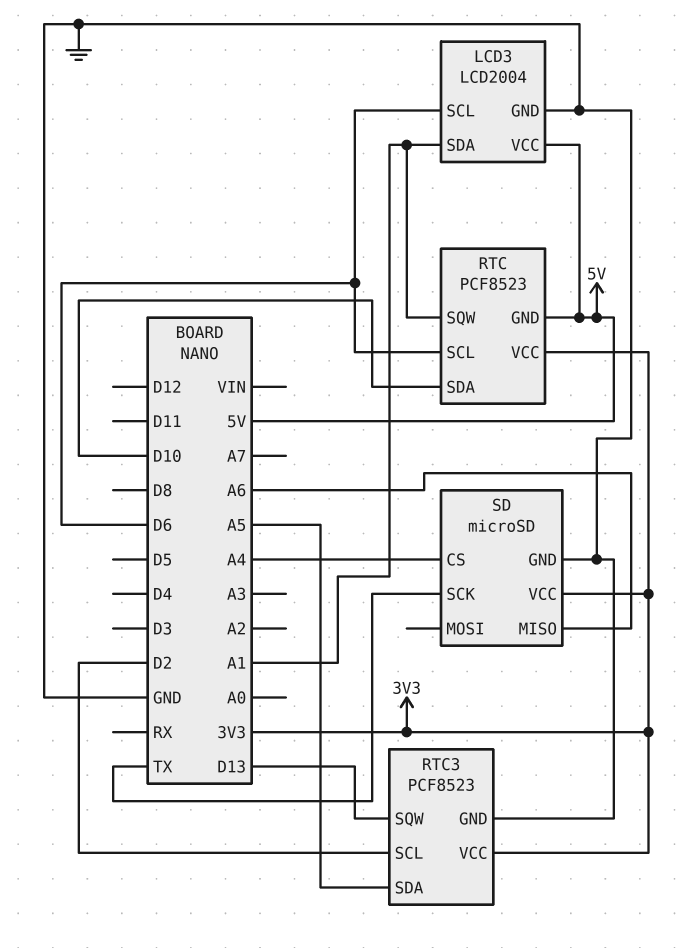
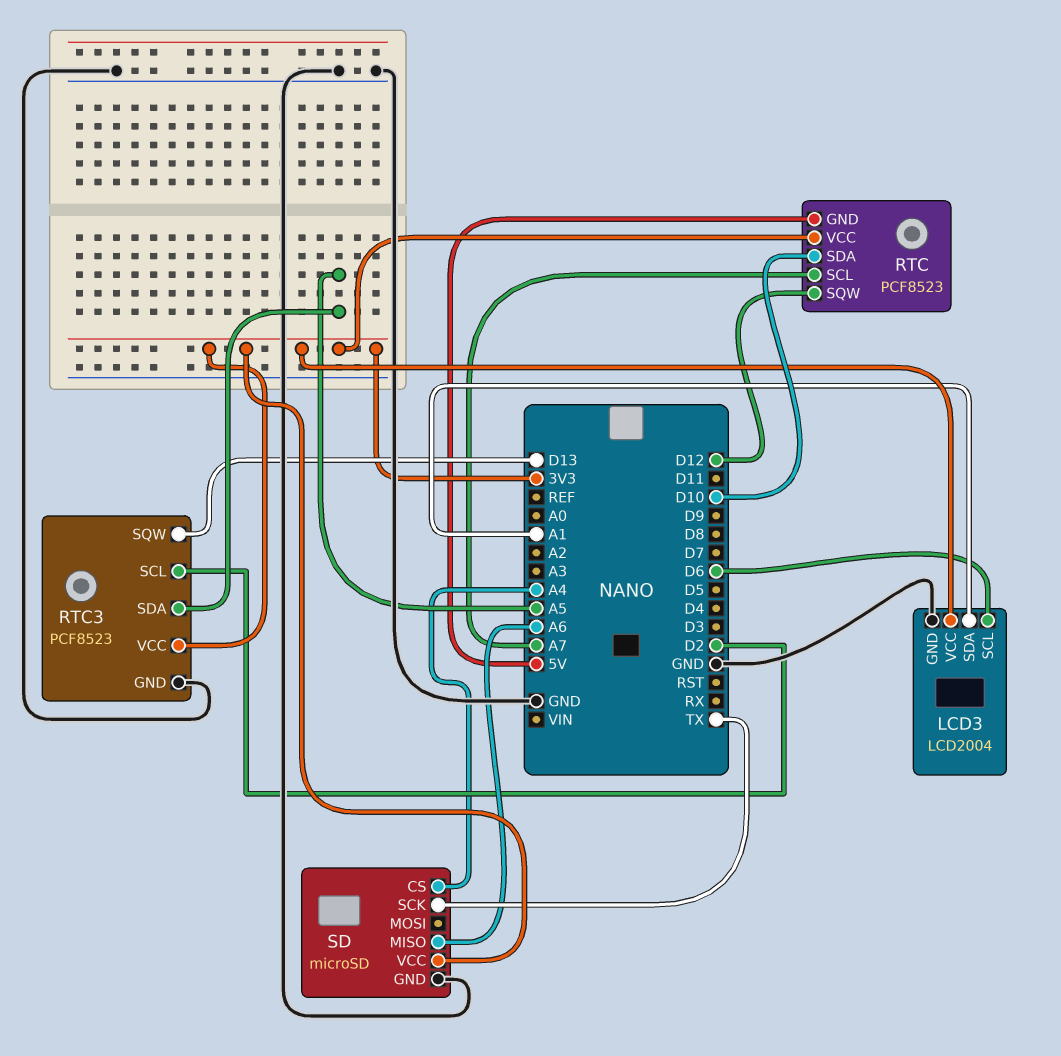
LCD3 pin VCC: 5V -> 3V3
RTC pin SCL: D6 -> A7
RTC pin SQW: A1 -> D12

